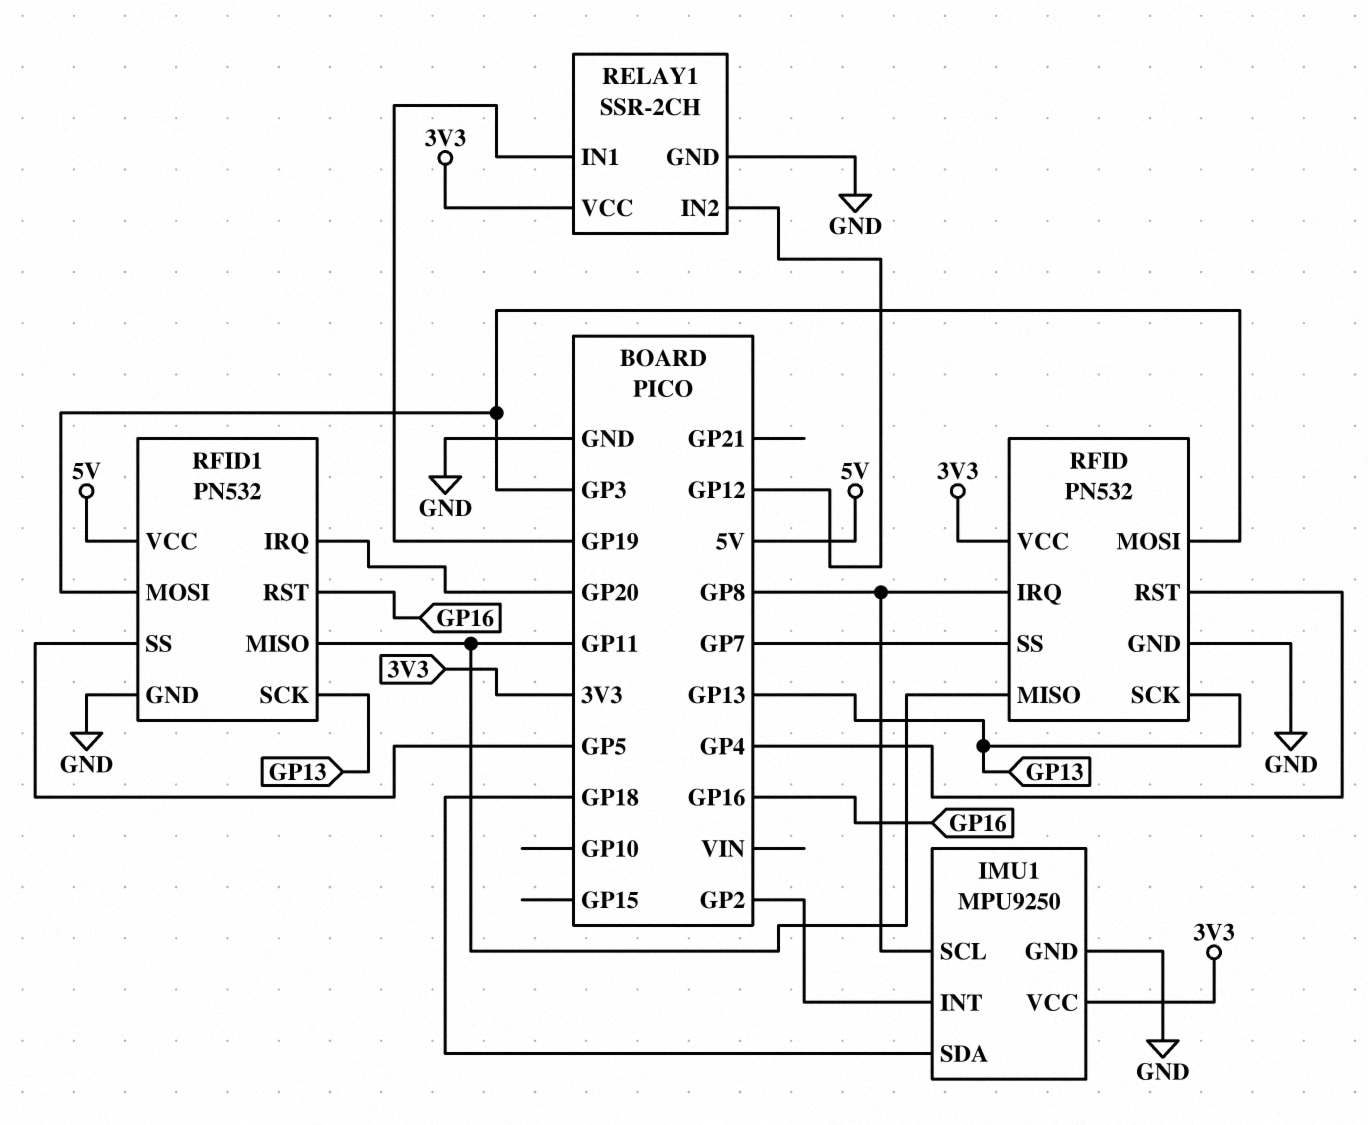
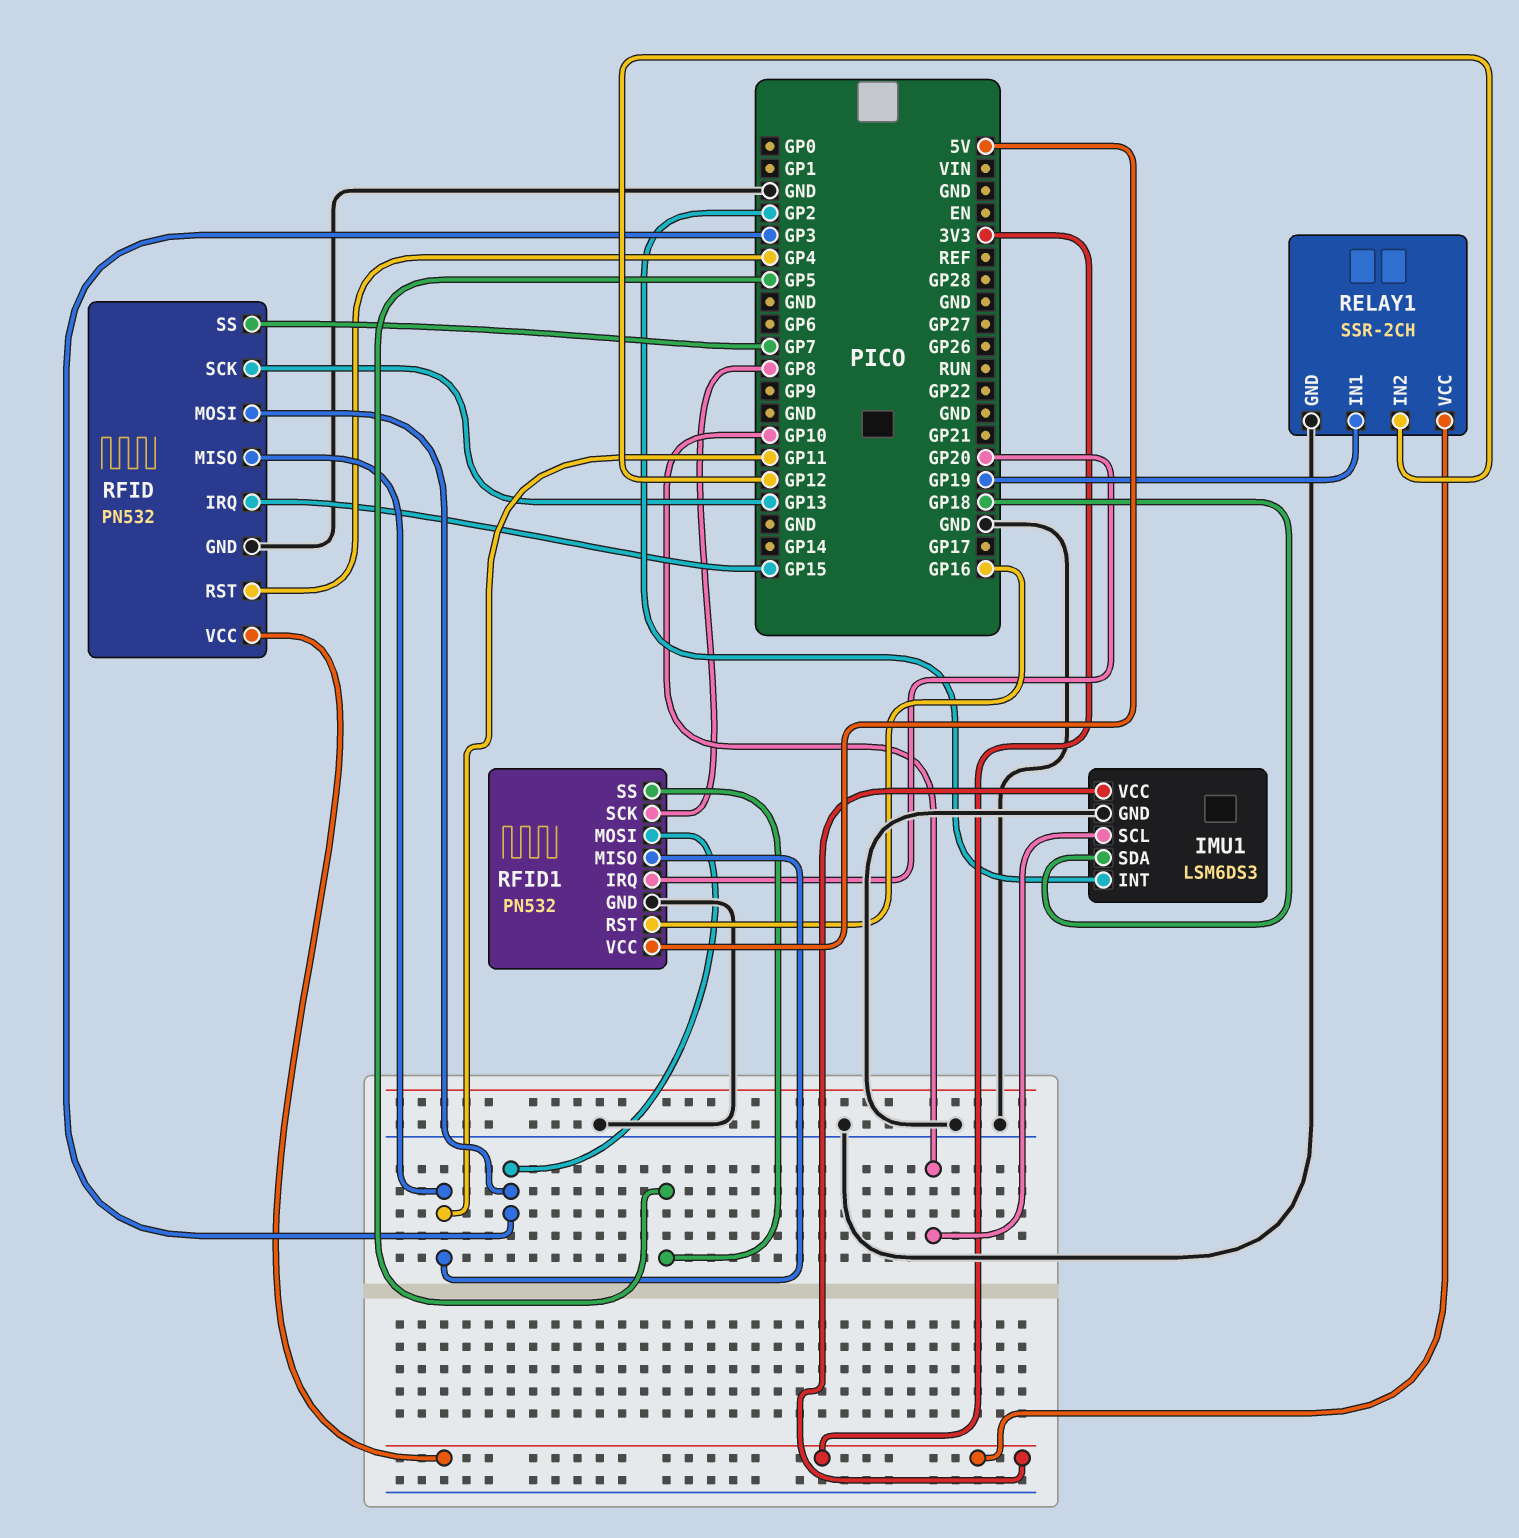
IMU1: MPU9250 -> LSM6DS3
IMU1 pin SCL: GP8 -> GP10
RFID pin IRQ: GP8 -> GP15
RFID1 pin SCK: GP13 -> GP8

